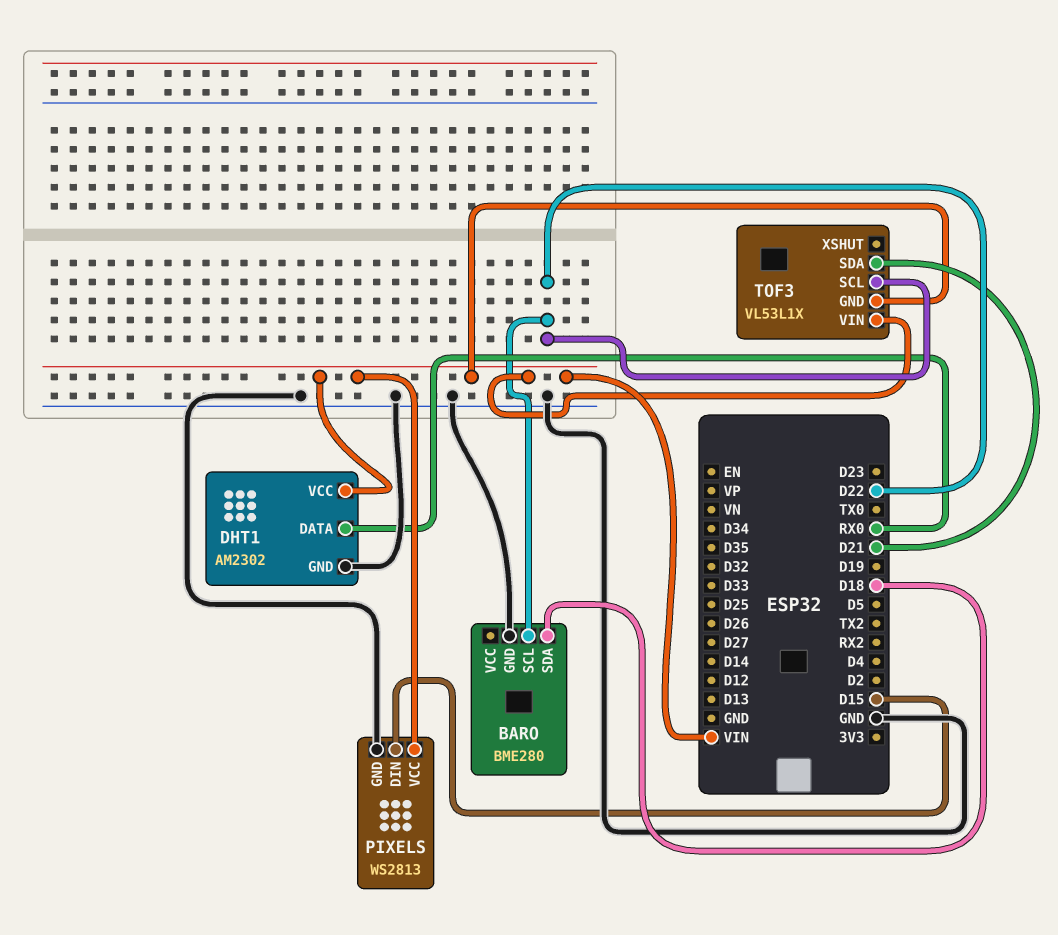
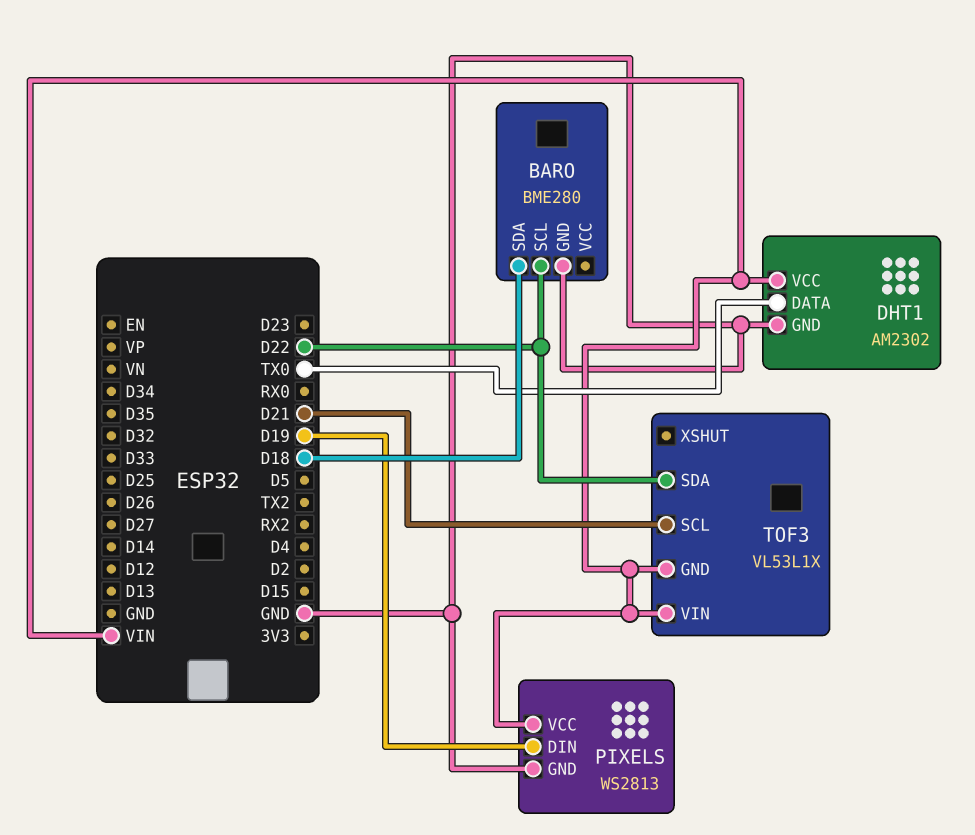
DHT1 pin DATA: RX0 -> TX0
PIXELS pin DIN: D15 -> D19
TOF3 pin SCL: D22 -> D21
TOF3 pin SDA: D21 -> D22

